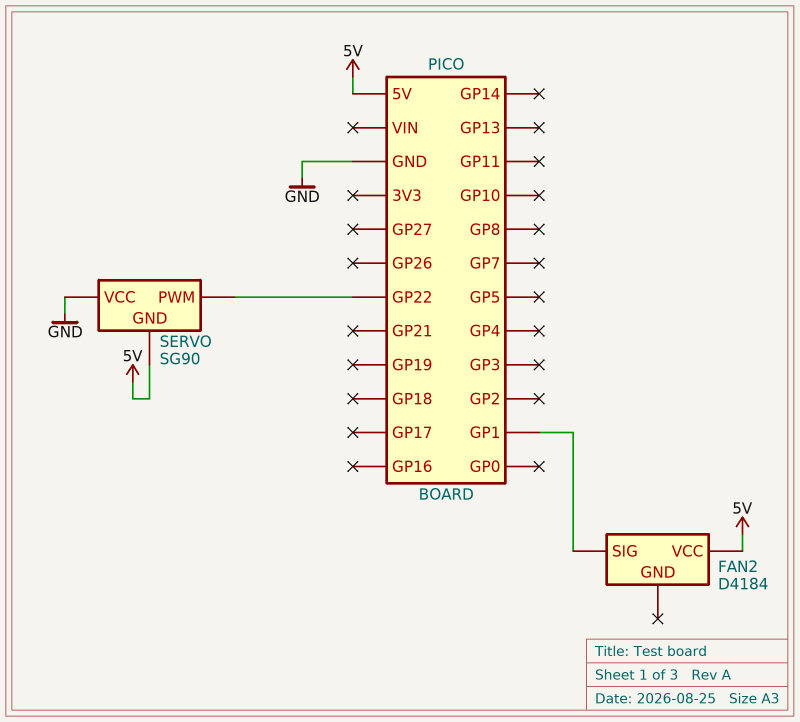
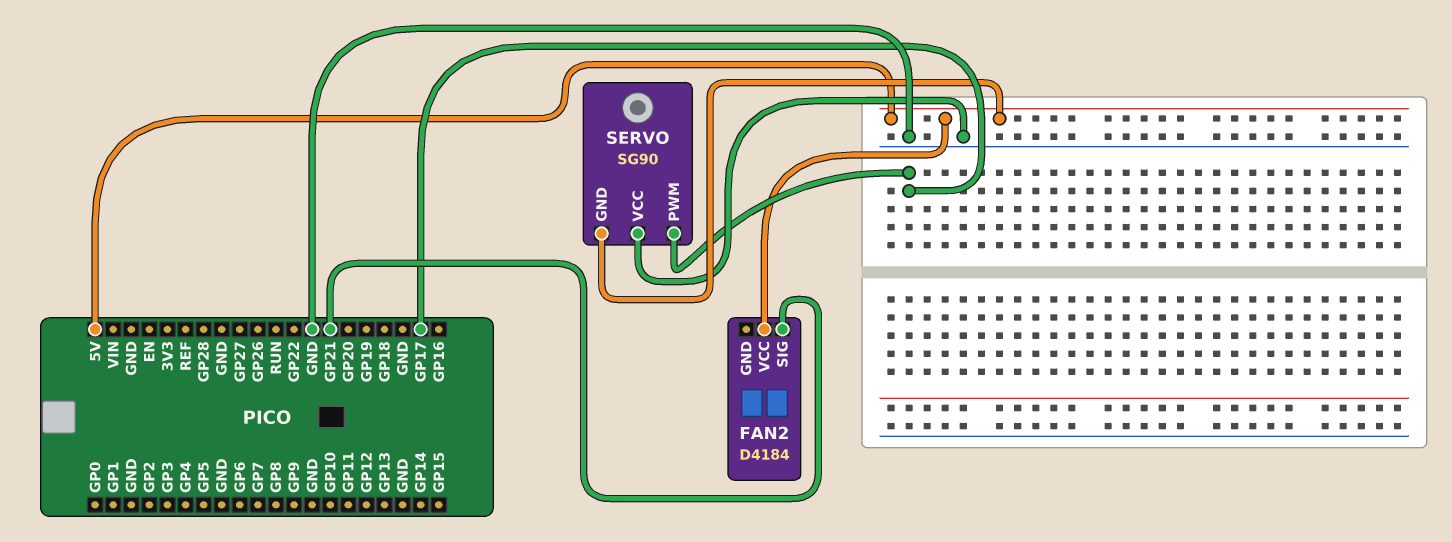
FAN2 pin SIG: GP1 -> GP21
SERVO pin PWM: GP22 -> GP17

